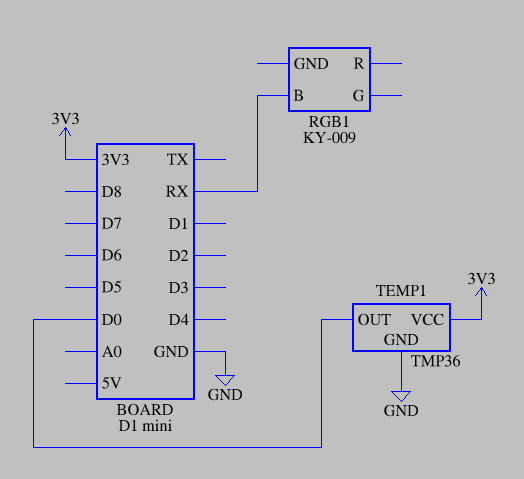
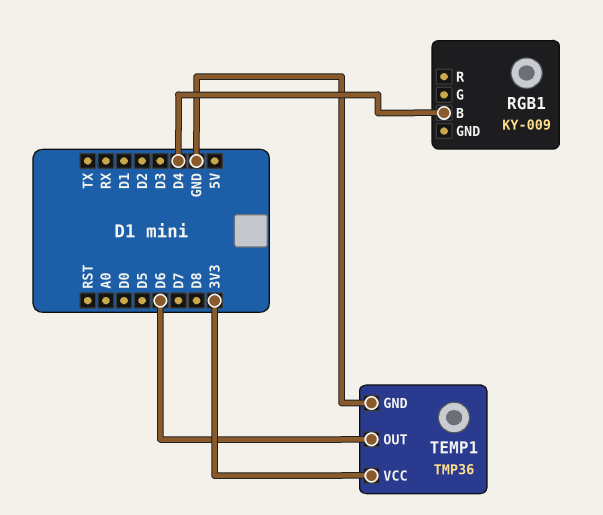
RGB1 pin B: RX -> D4
TEMP1 pin OUT: D0 -> D6

